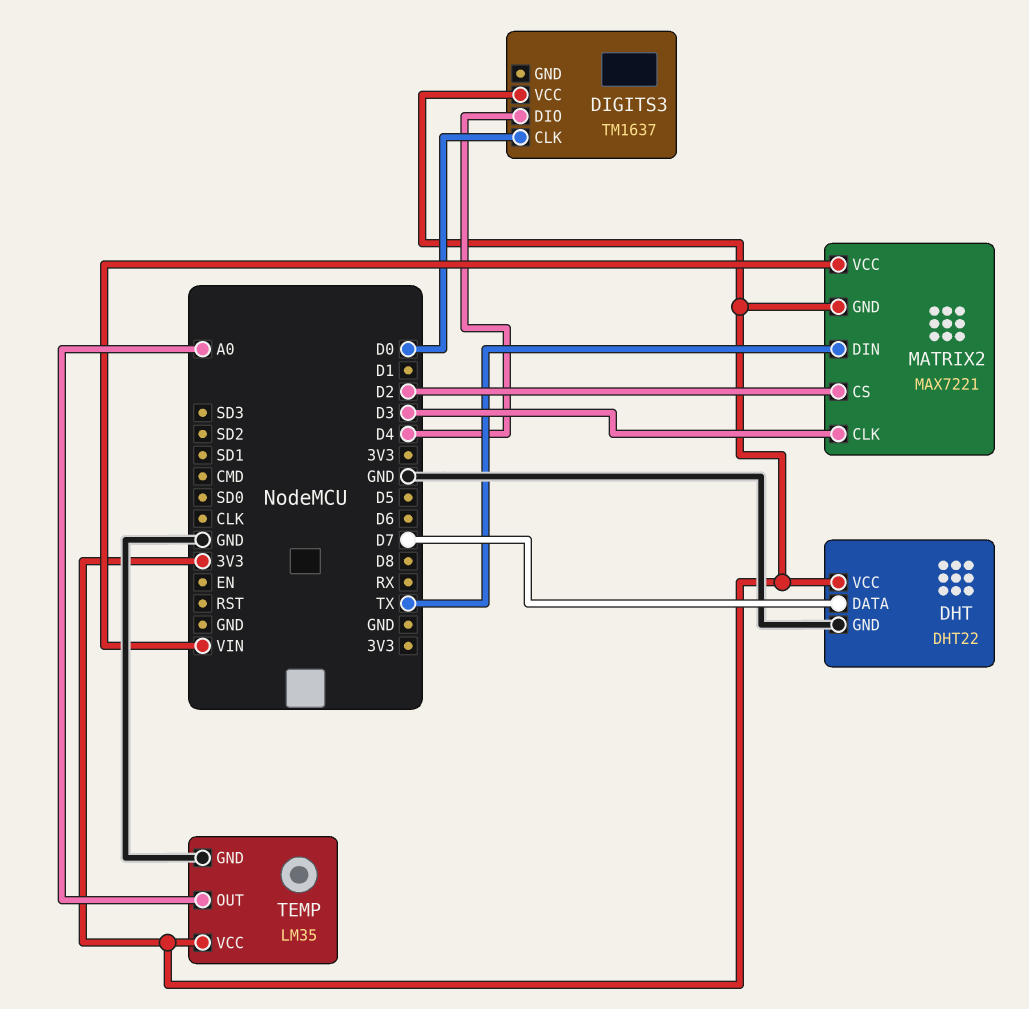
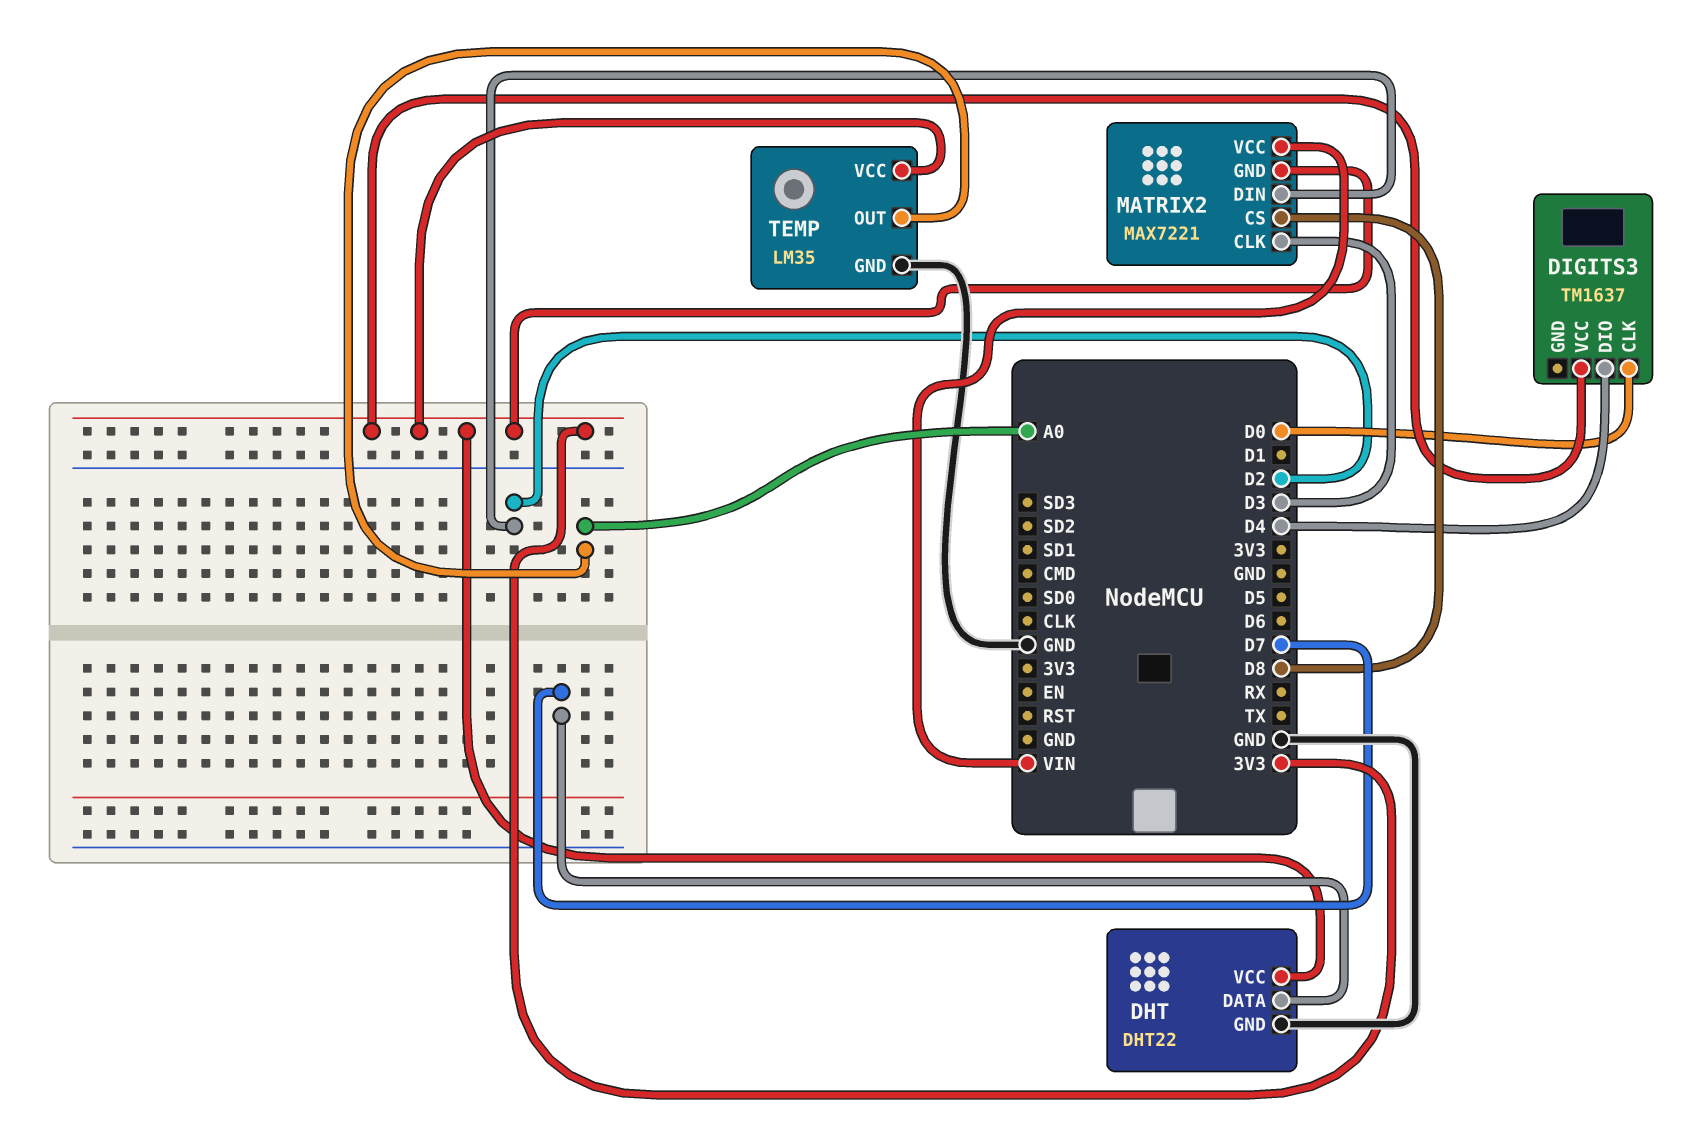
MATRIX2 pin CS: D2 -> D8
MATRIX2 pin DIN: TX -> D2

